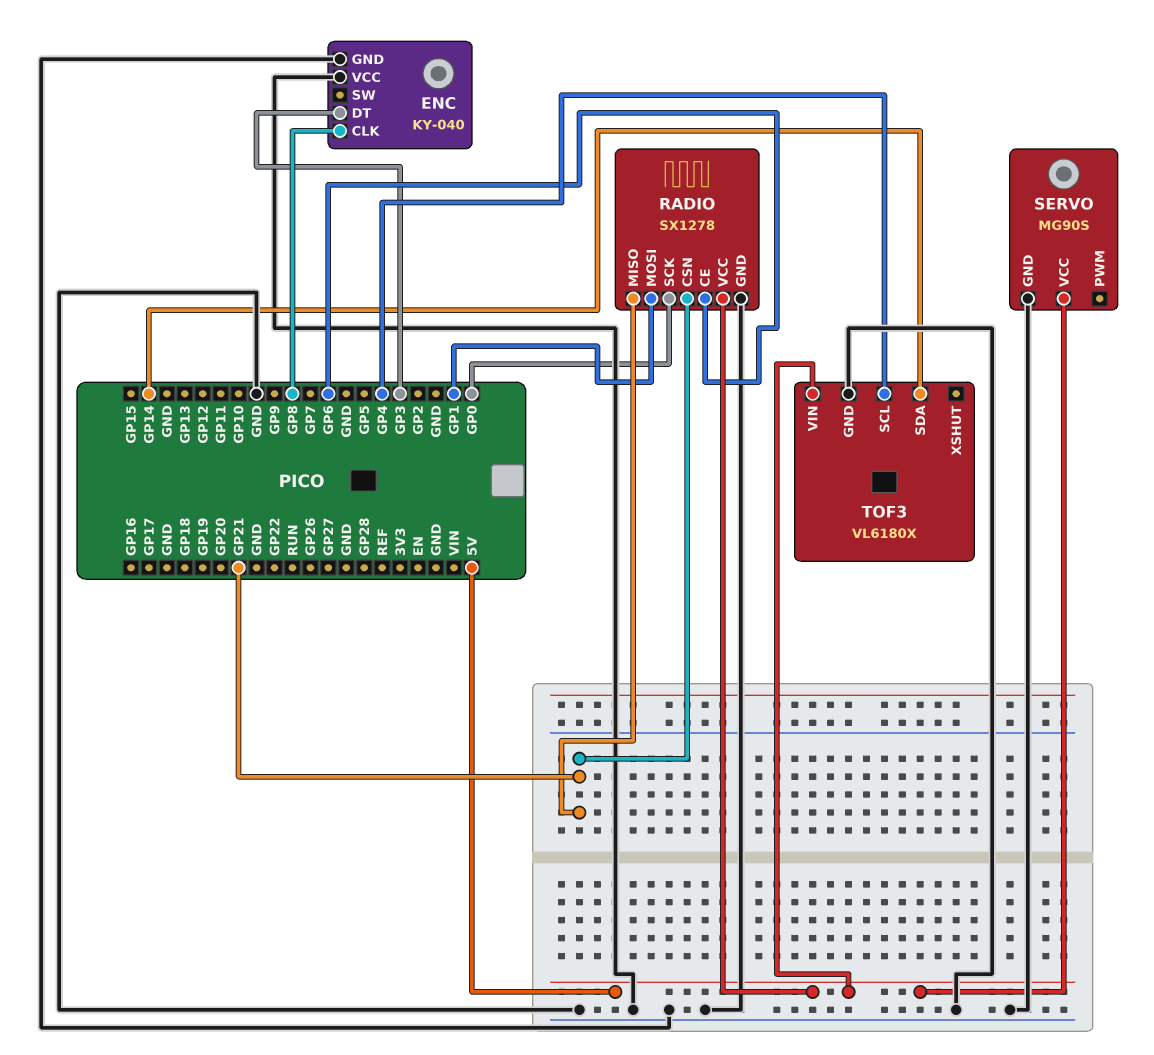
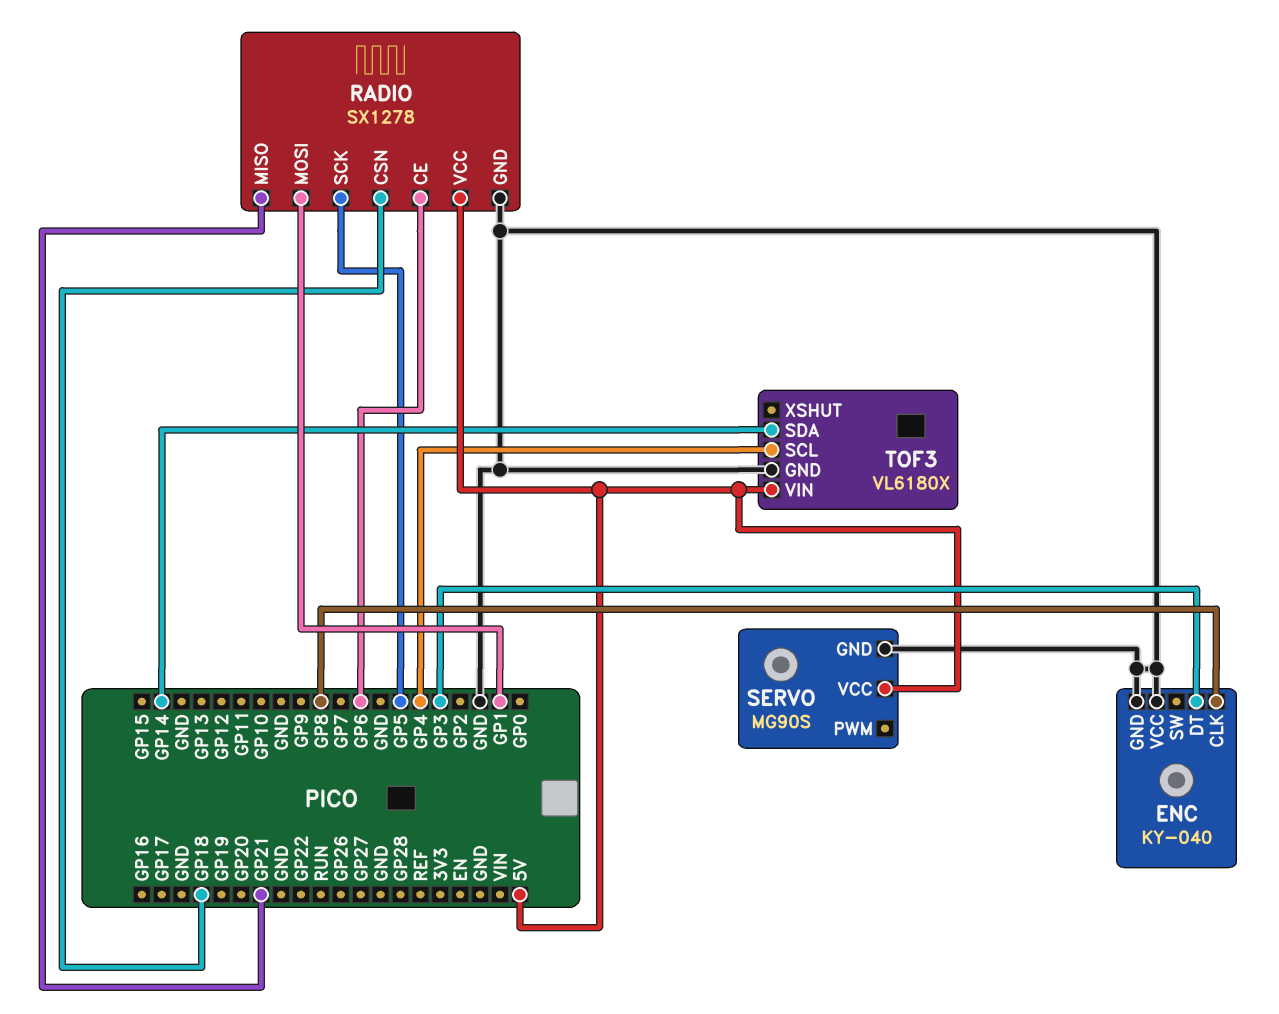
RADIO pin CSN: GP21 -> GP18
RADIO pin SCK: GP0 -> GP5

